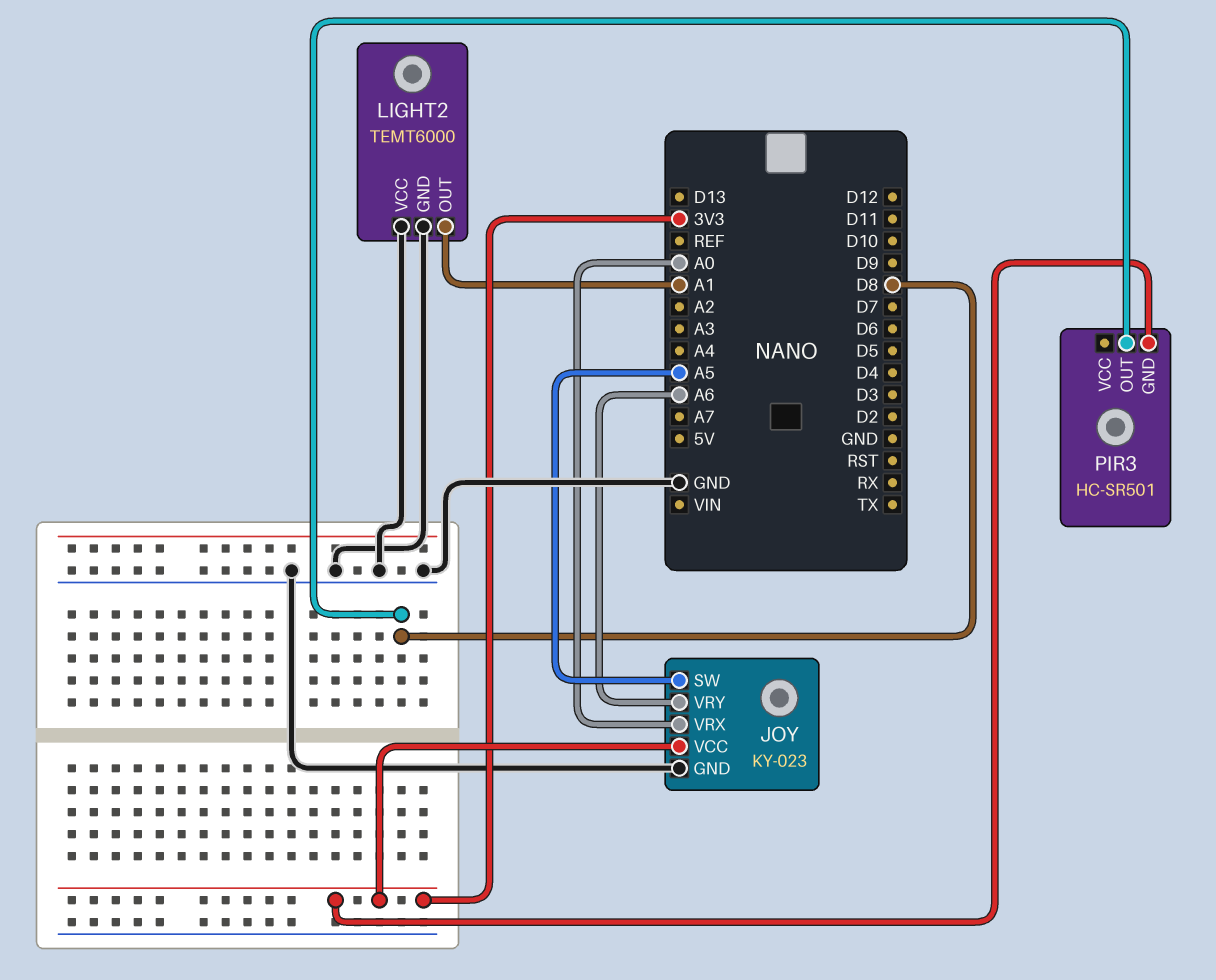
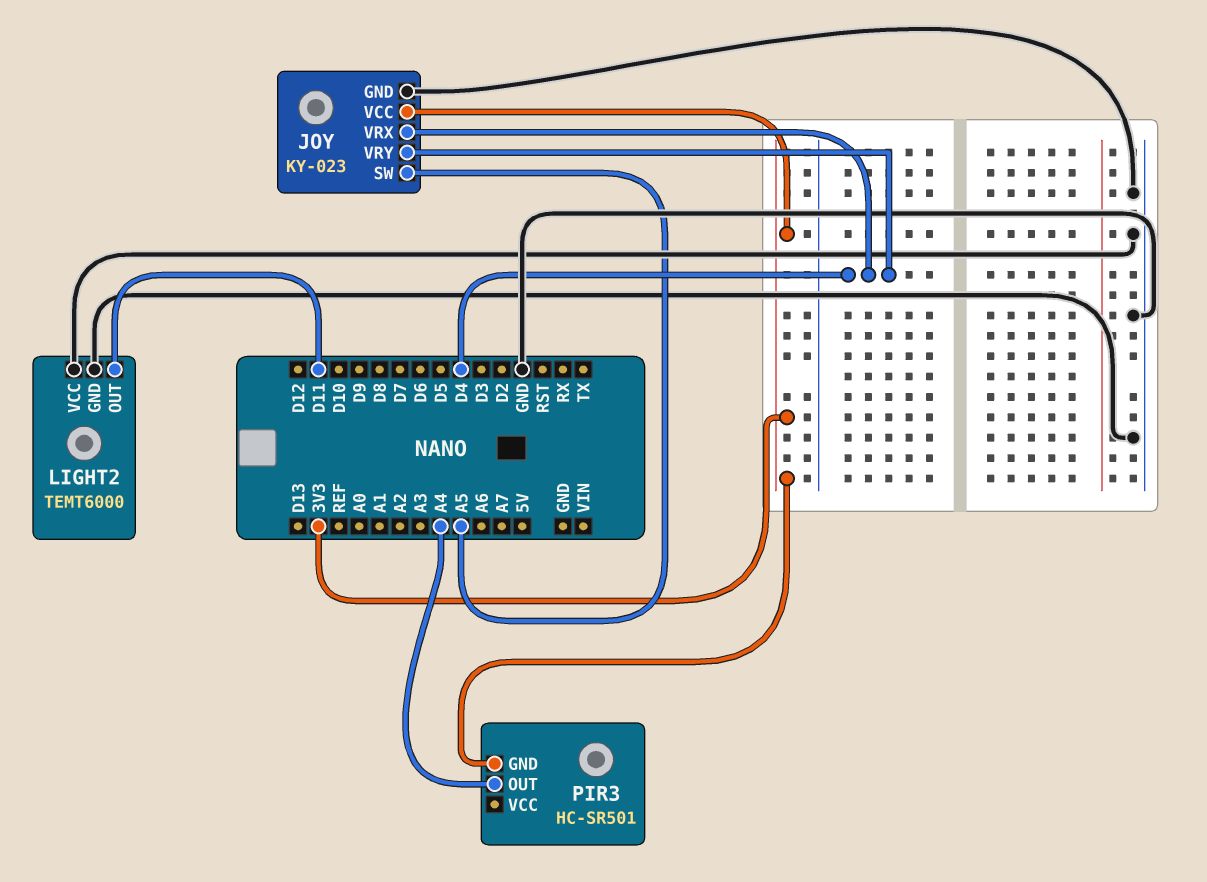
JOY pin VRX: A0 -> D4
JOY pin VRY: A6 -> D4
LIGHT2 pin OUT: A1 -> D11
PIR3 pin OUT: D8 -> A4

